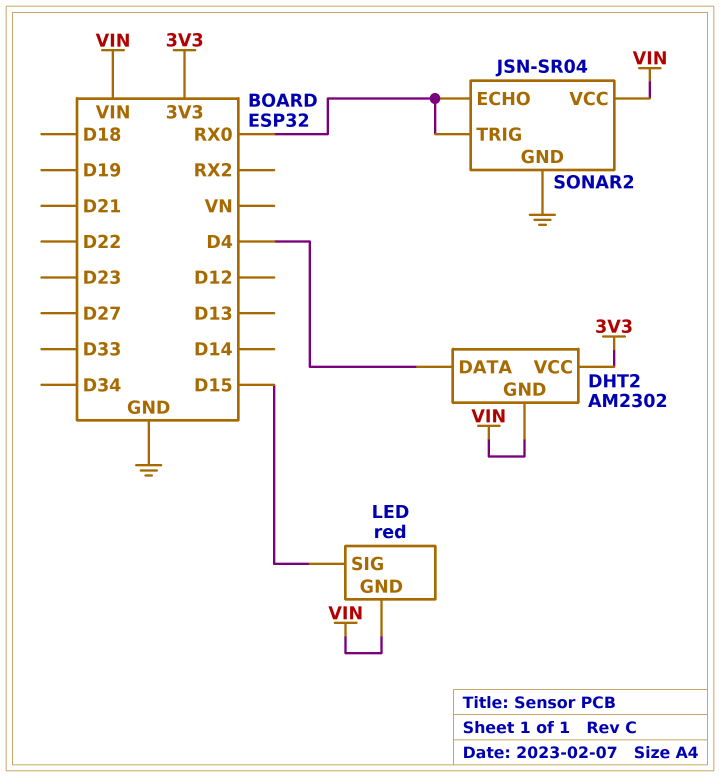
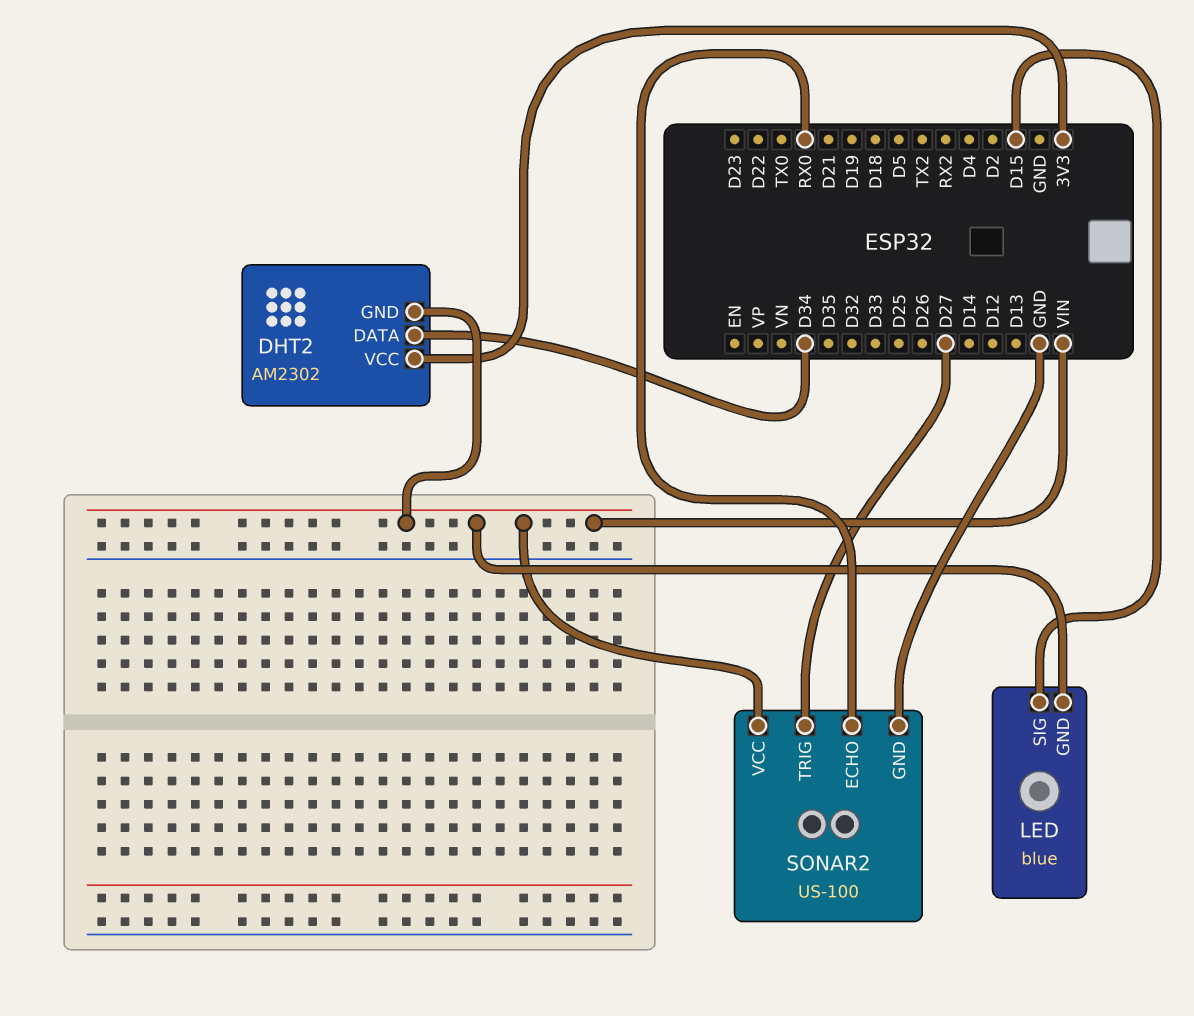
DHT2 pin DATA: D4 -> D34
LED: red -> blue
SONAR2: JSN-SR04 -> US-100
SONAR2 pin TRIG: RX0 -> D27

